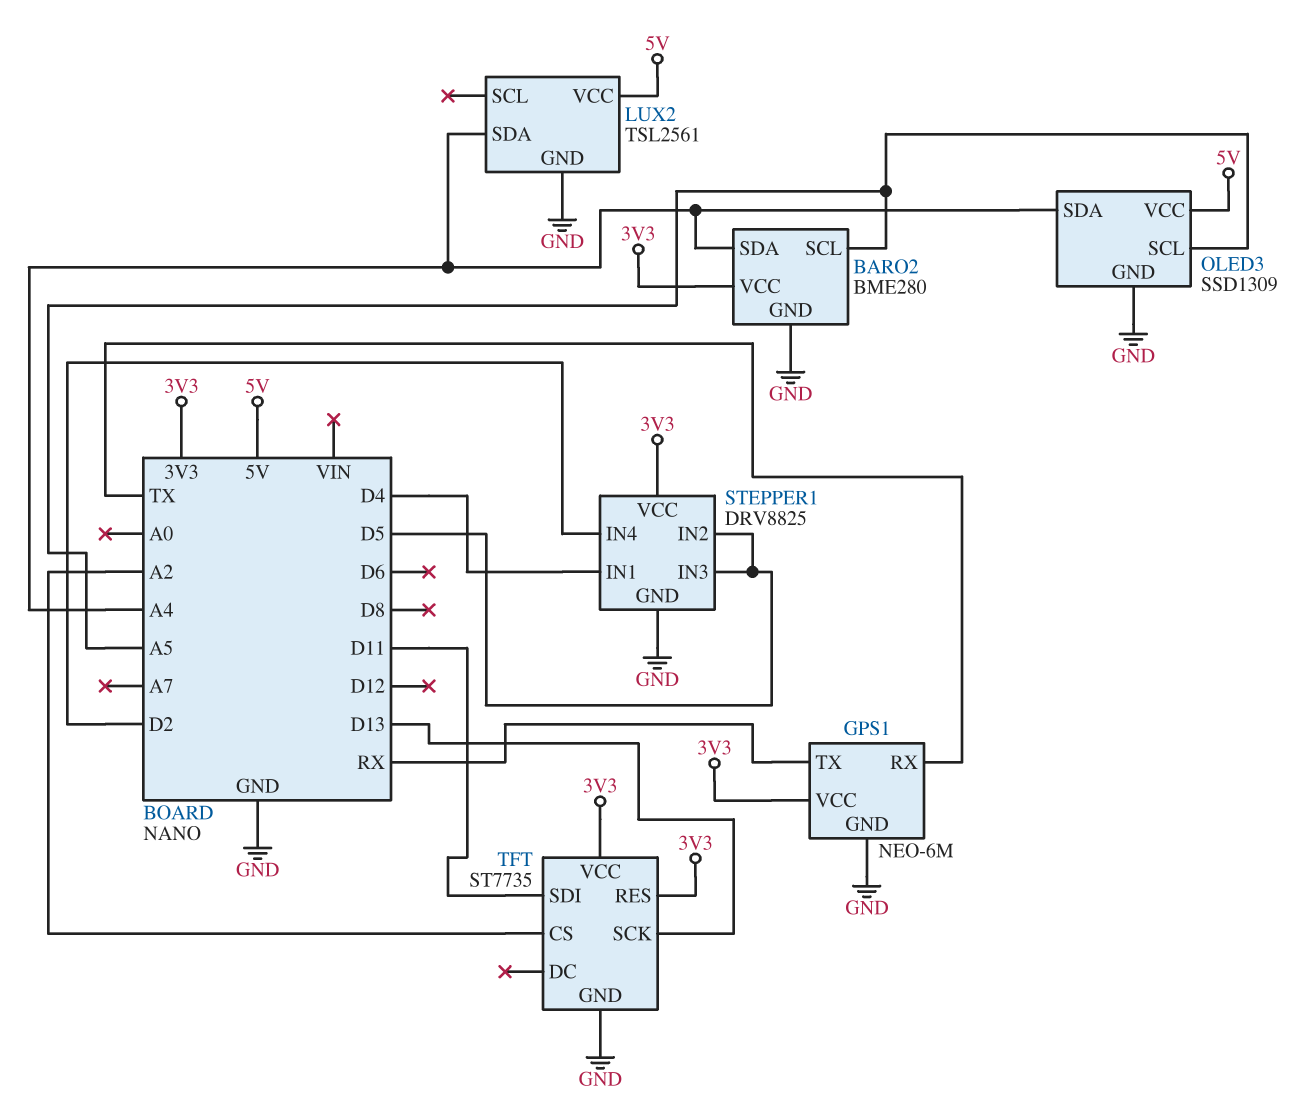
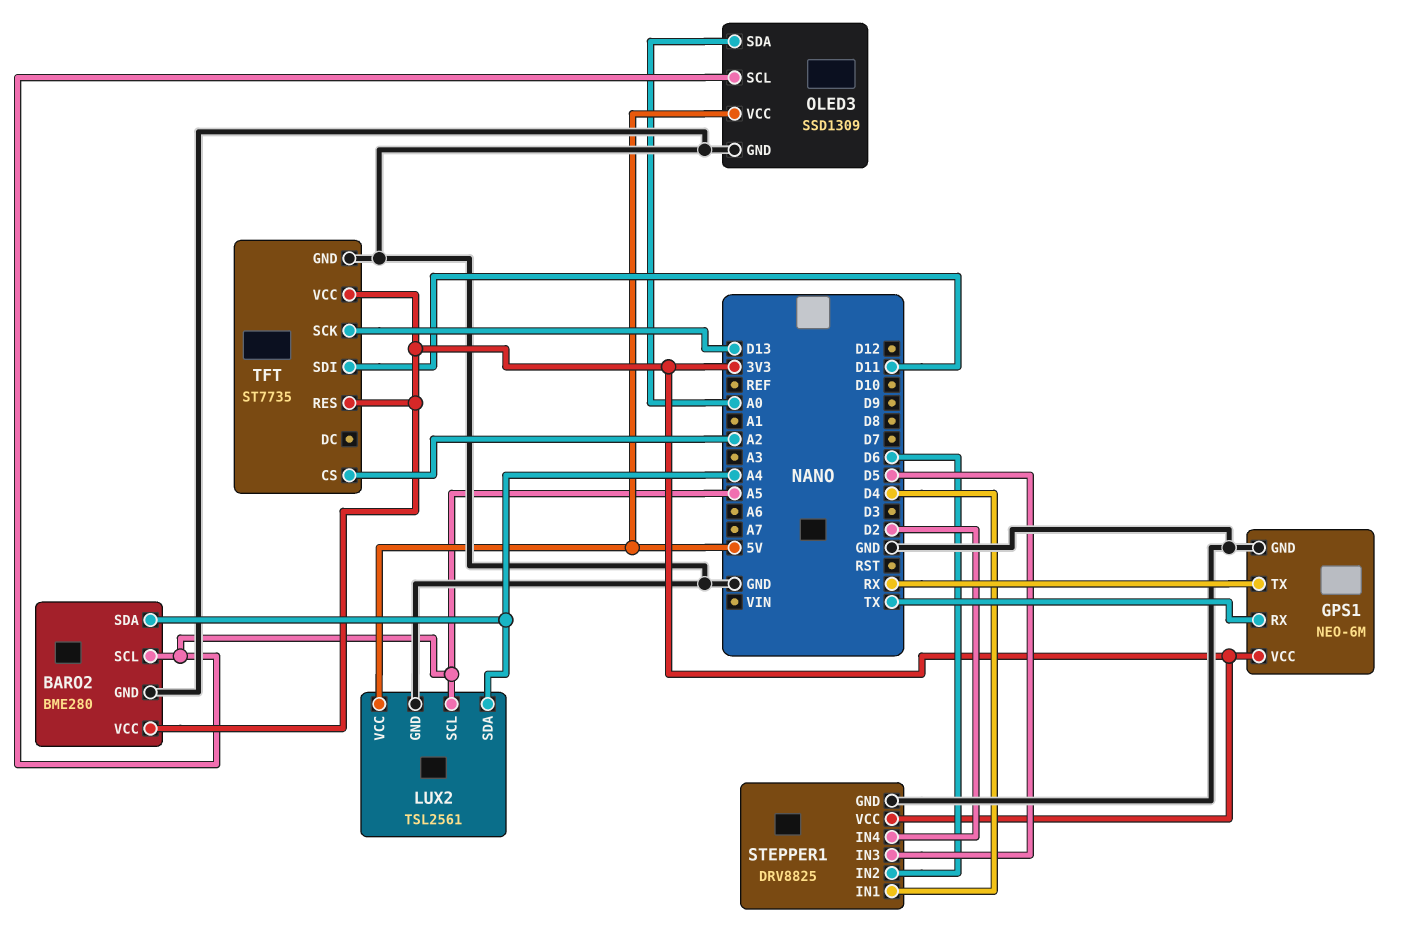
LUX2 pin SCL: none -> A5
OLED3 pin SDA: A4 -> A0
STEPPER1 pin IN2: D5 -> D6

